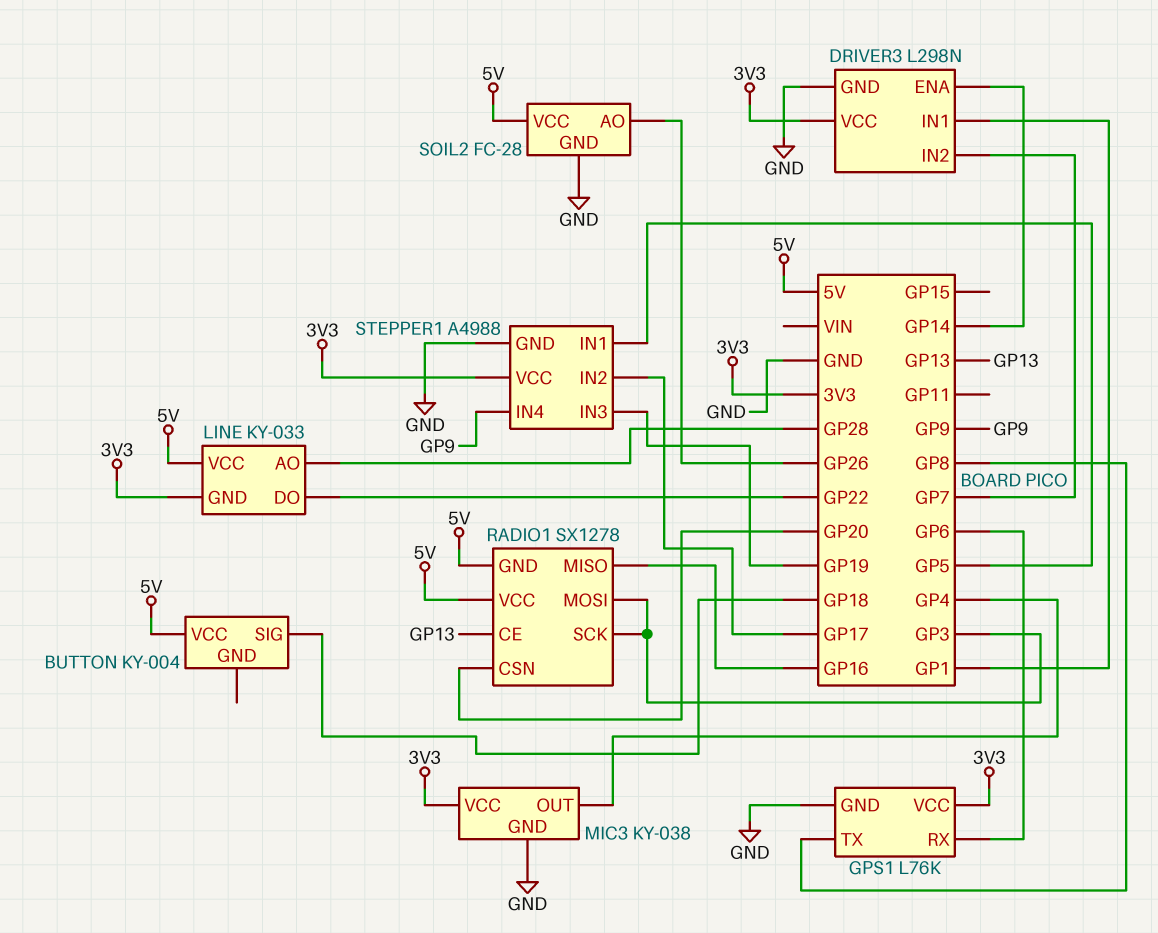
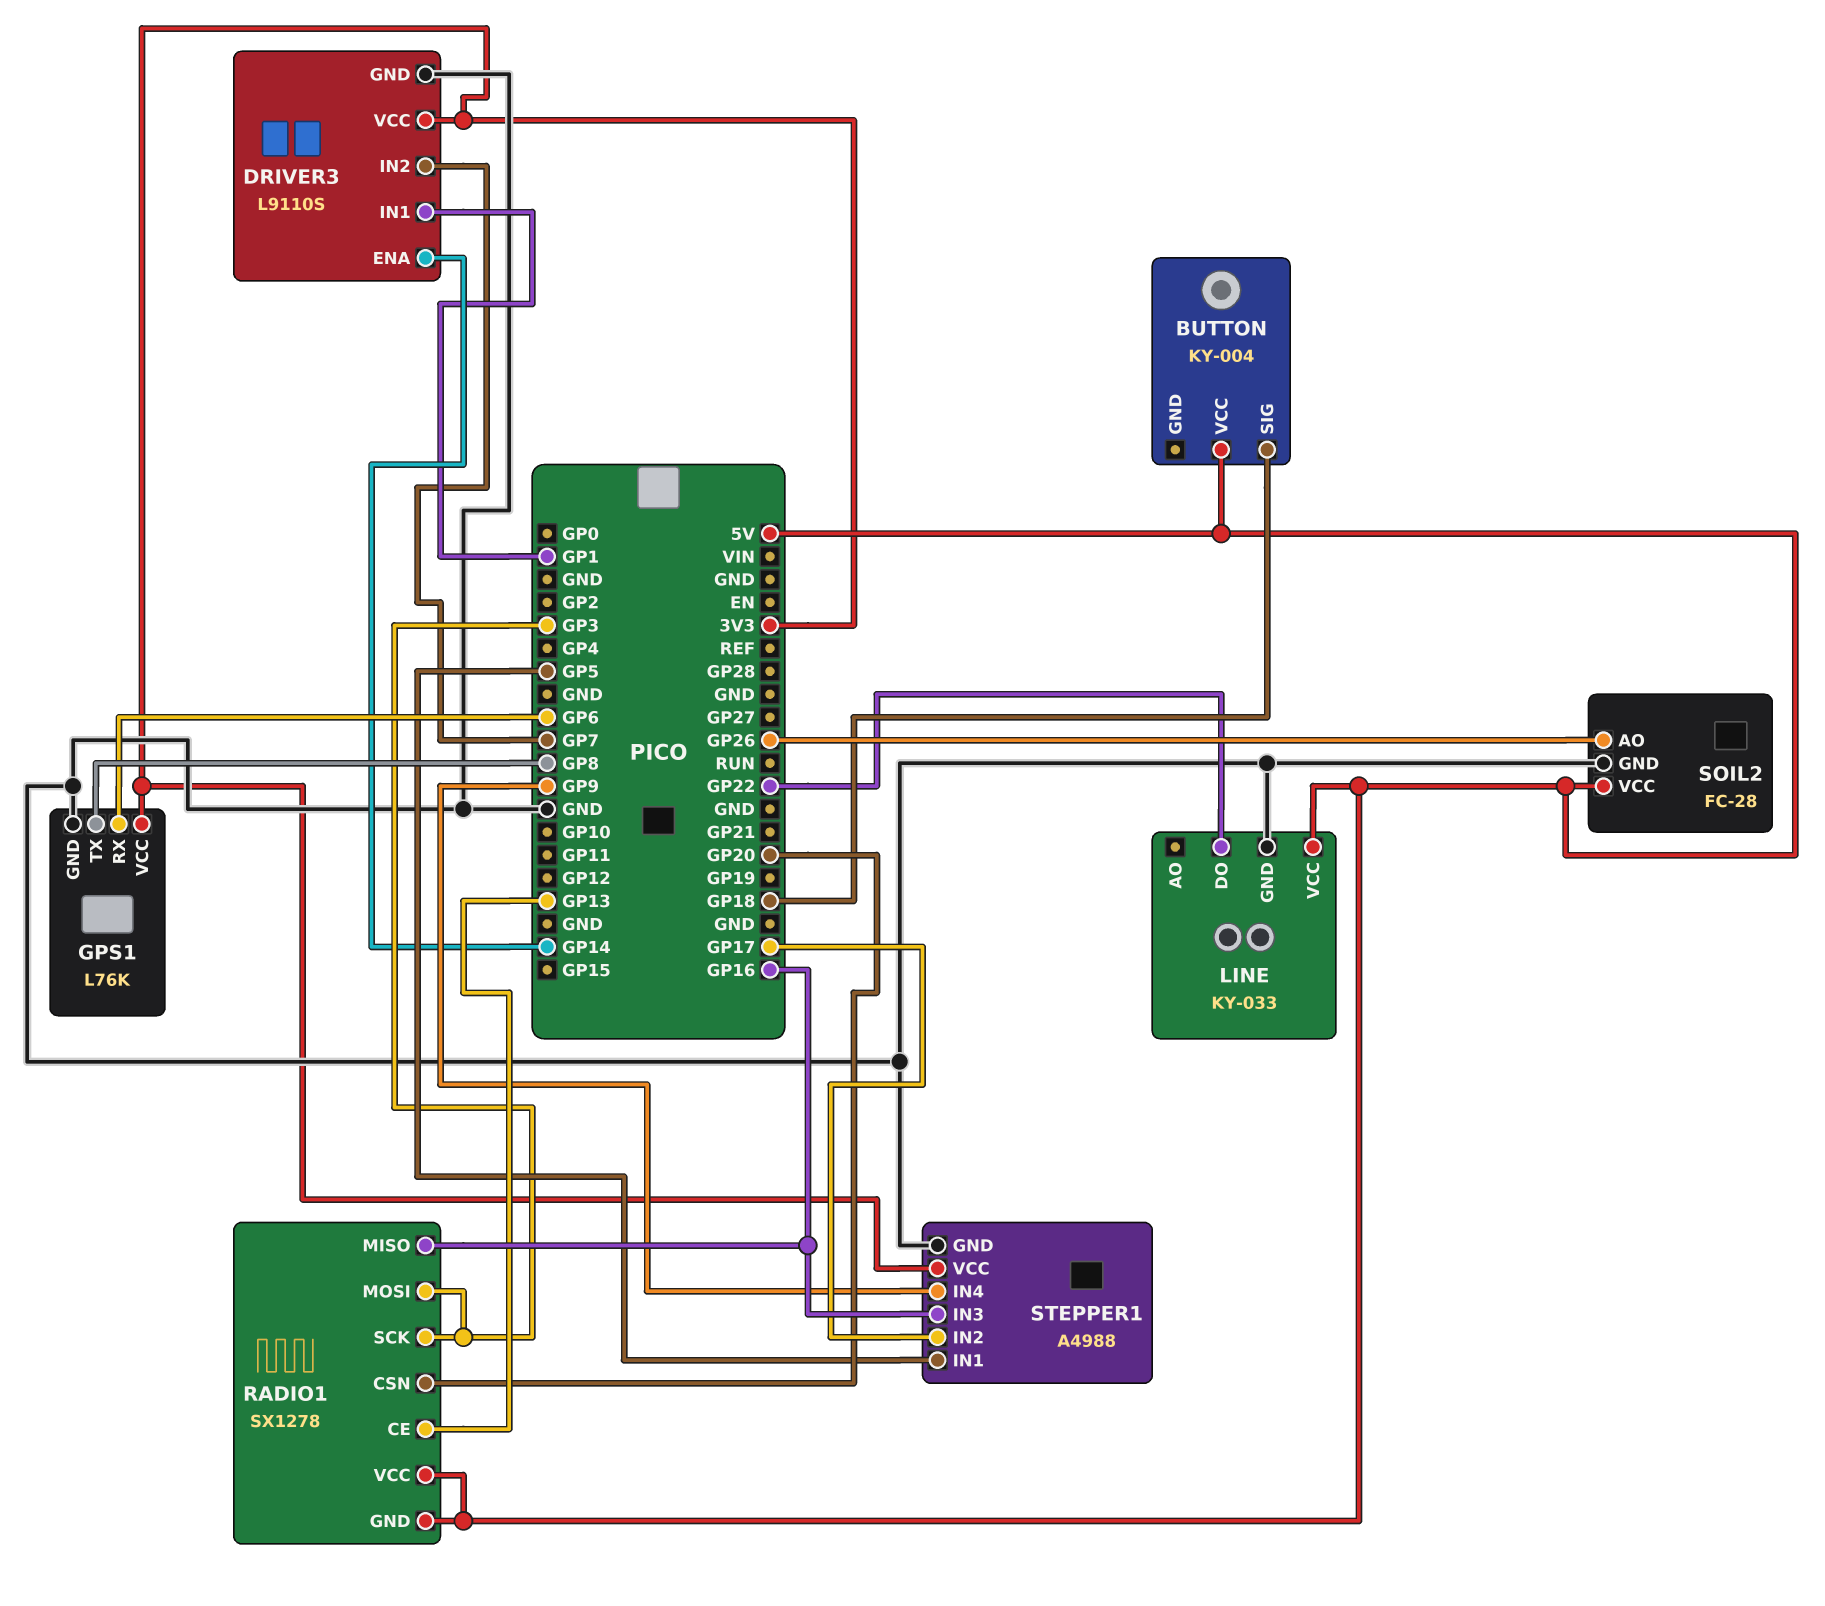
DRIVER3: L298N -> L9110S
LINE pin AO: GP28 -> none
LINE pin GND: 3V3 -> GND
MIC3: KY-038 -> none
MIC3 pin GND: GND -> none
MIC3 pin OUT: GP4 -> none
MIC3 pin VCC: 3V3 -> none
STEPPER1 pin IN3: GP19 -> GP16

